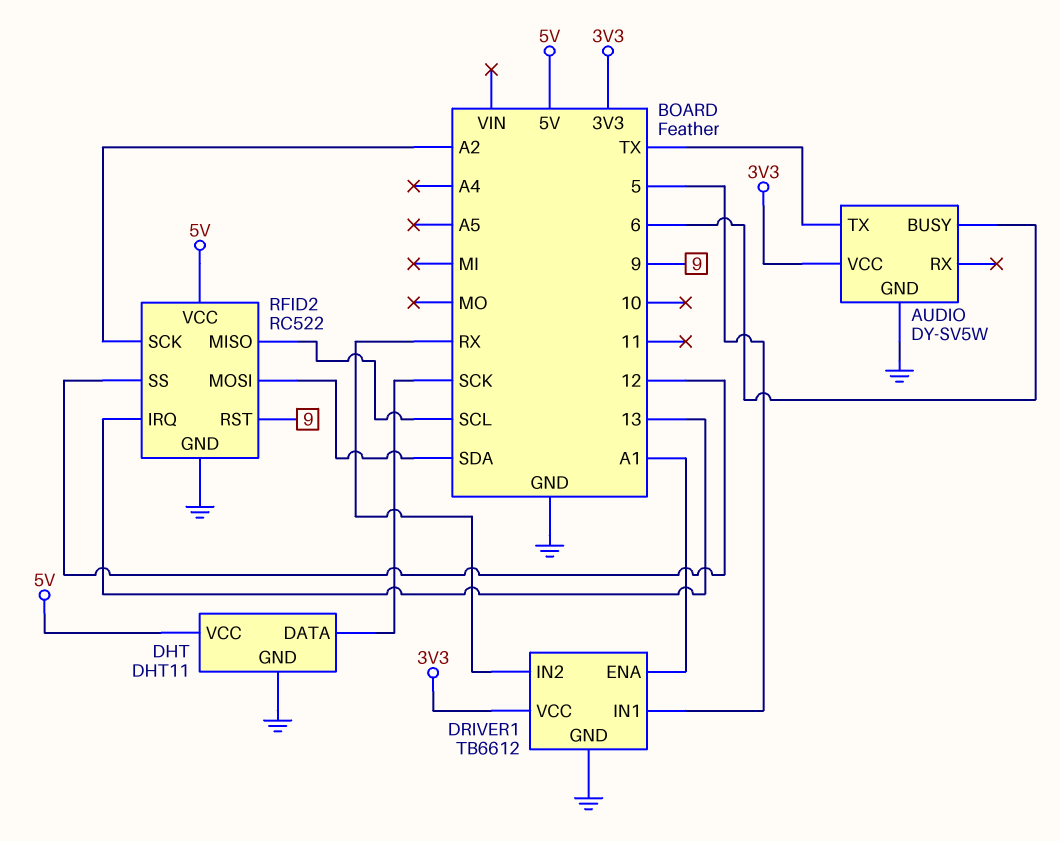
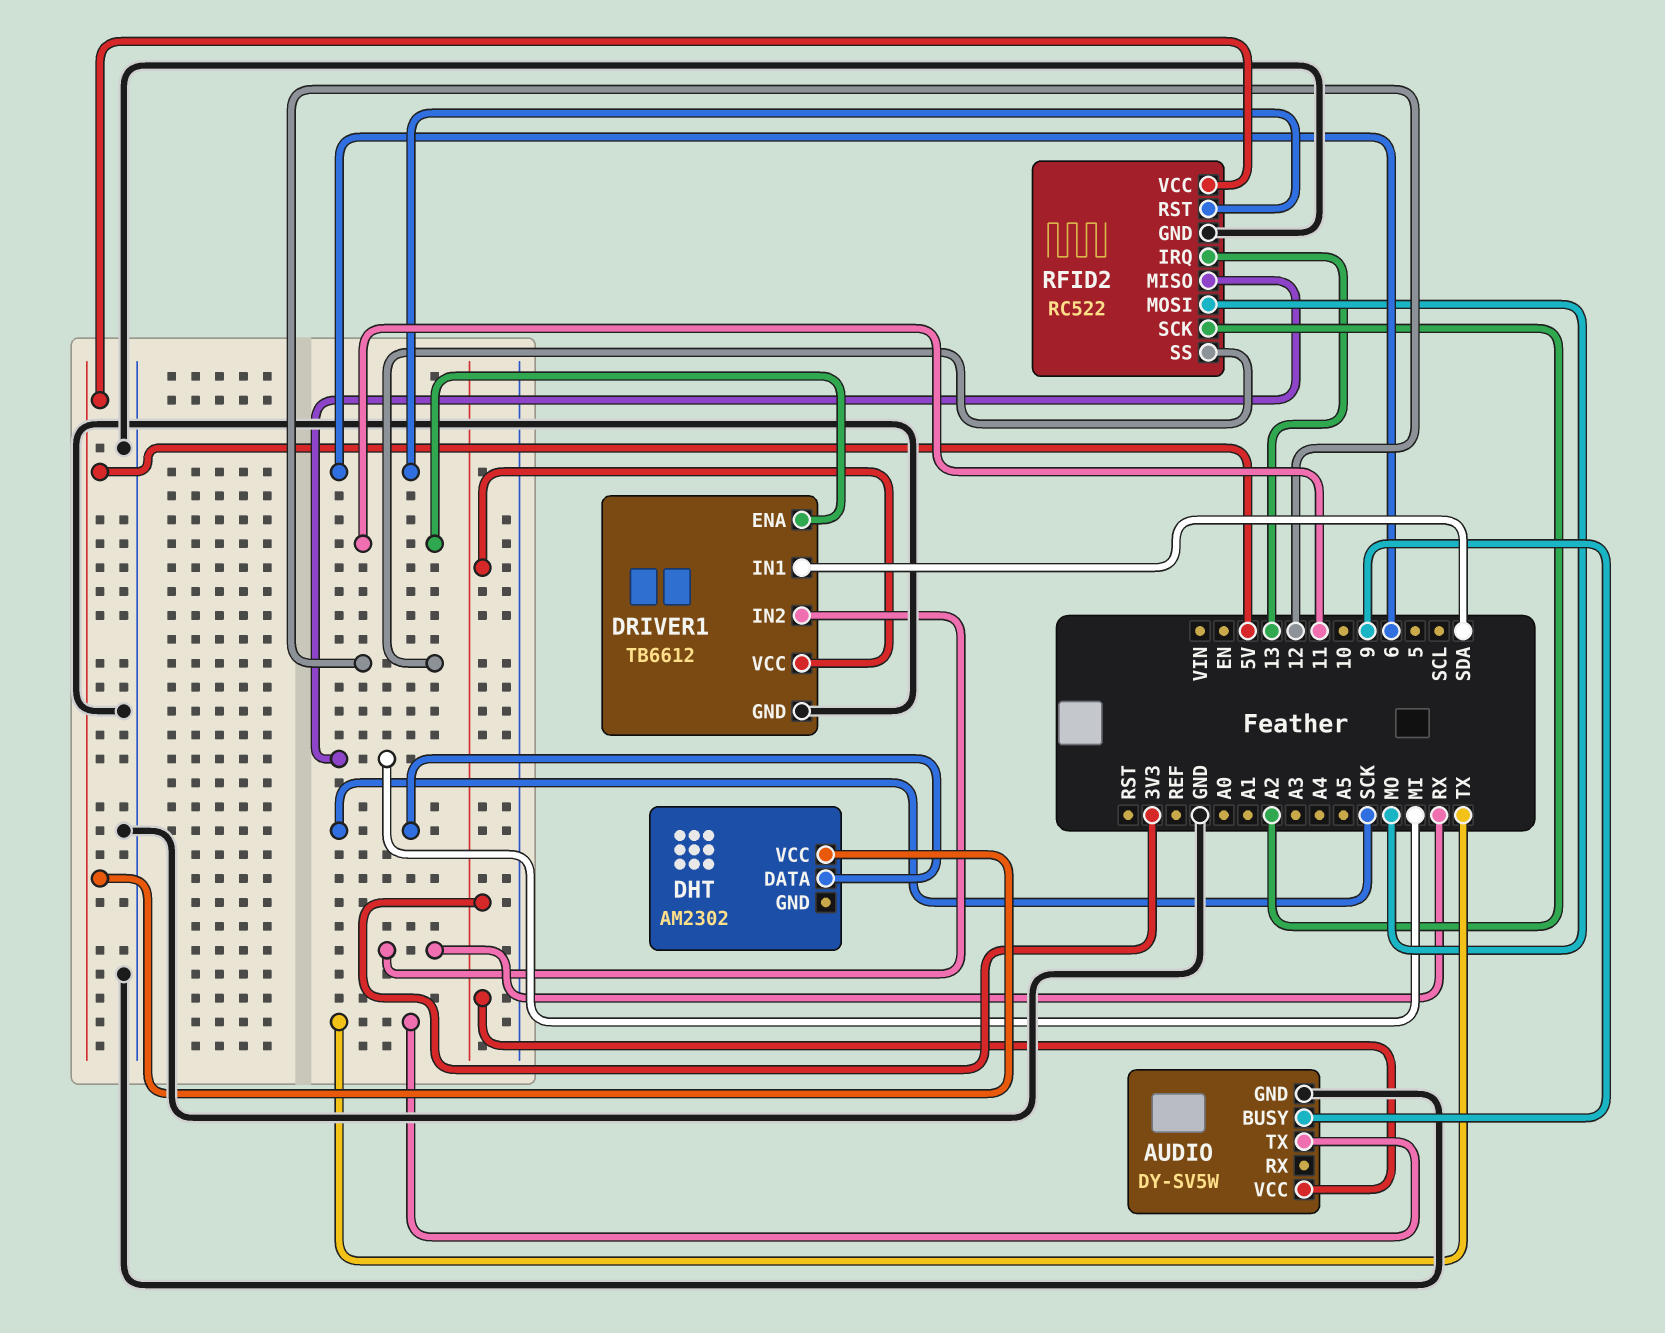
AUDIO pin BUSY: 6 -> 9
DHT: DHT11 -> AM2302
DHT pin GND: GND -> none
DRIVER1 pin ENA: A1 -> 11
DRIVER1 pin IN1: 5 -> SDA
RFID2 pin MISO: SCL -> MI
RFID2 pin MOSI: SDA -> MO
RFID2 pin RST: 9 -> 6

